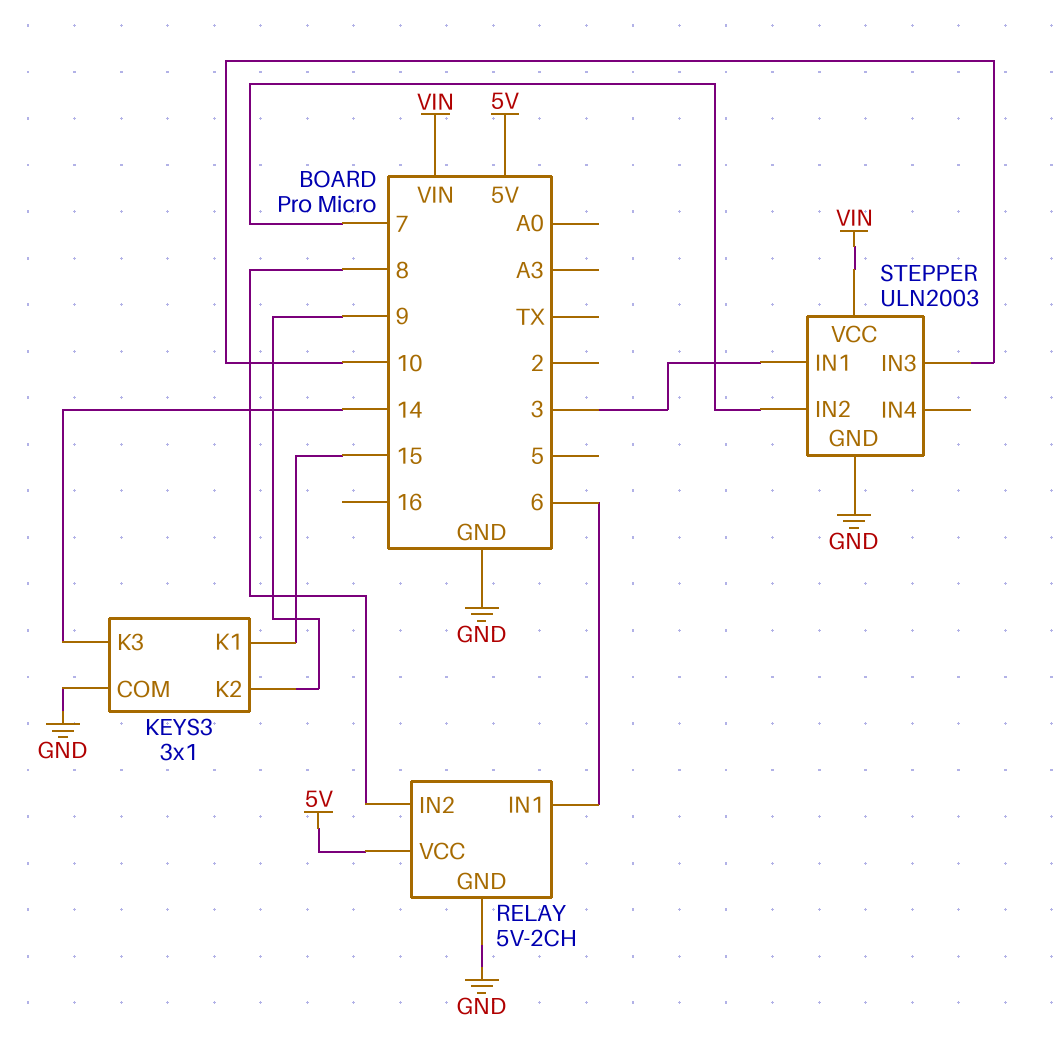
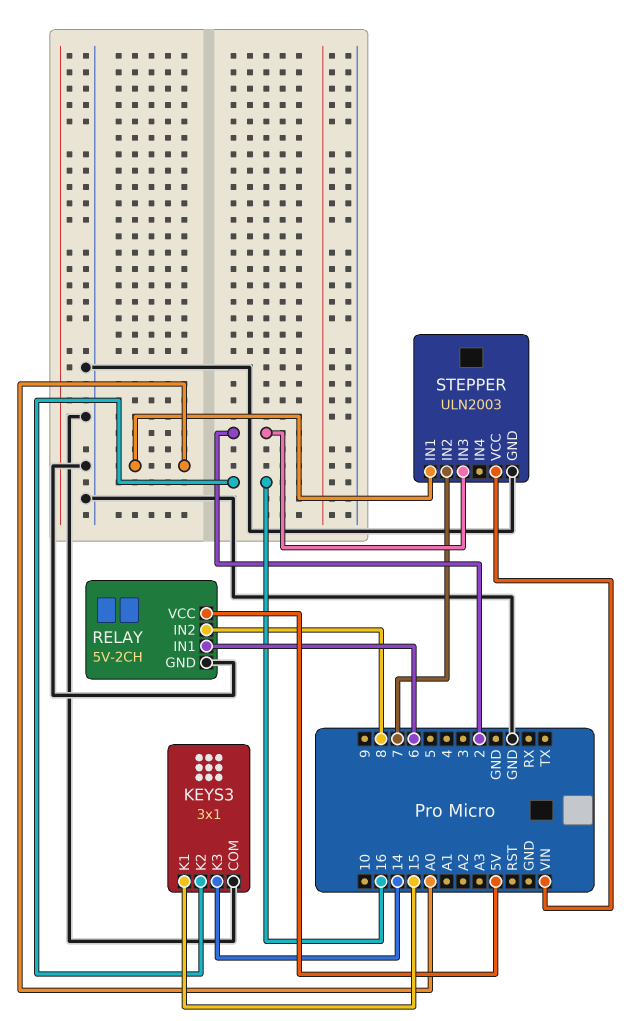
KEYS3 pin K2: 9 -> 16
STEPPER pin IN1: 3 -> A0
STEPPER pin IN3: 10 -> 2

